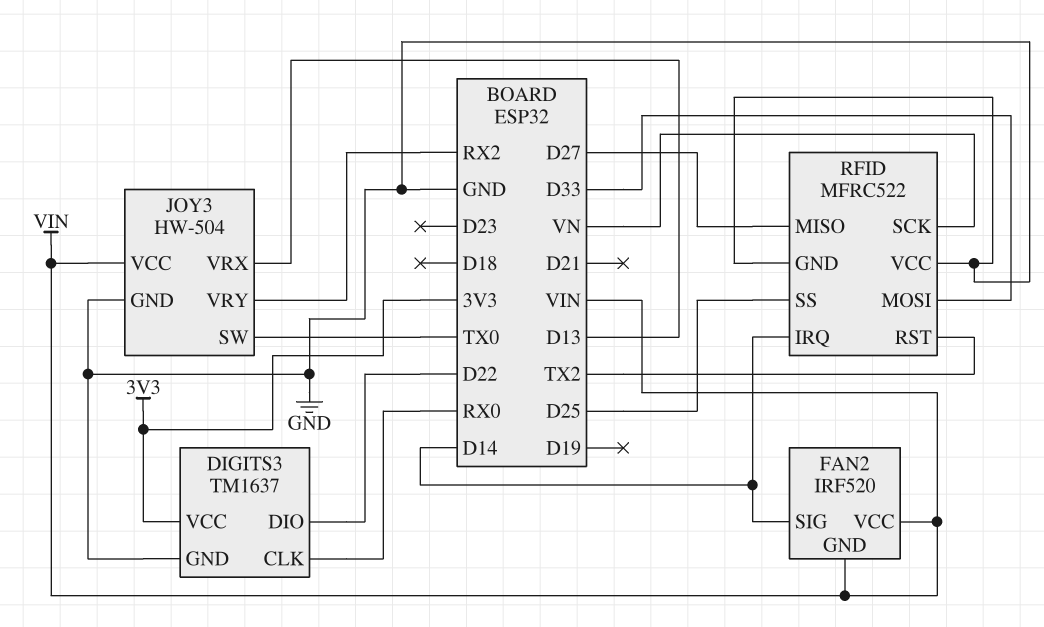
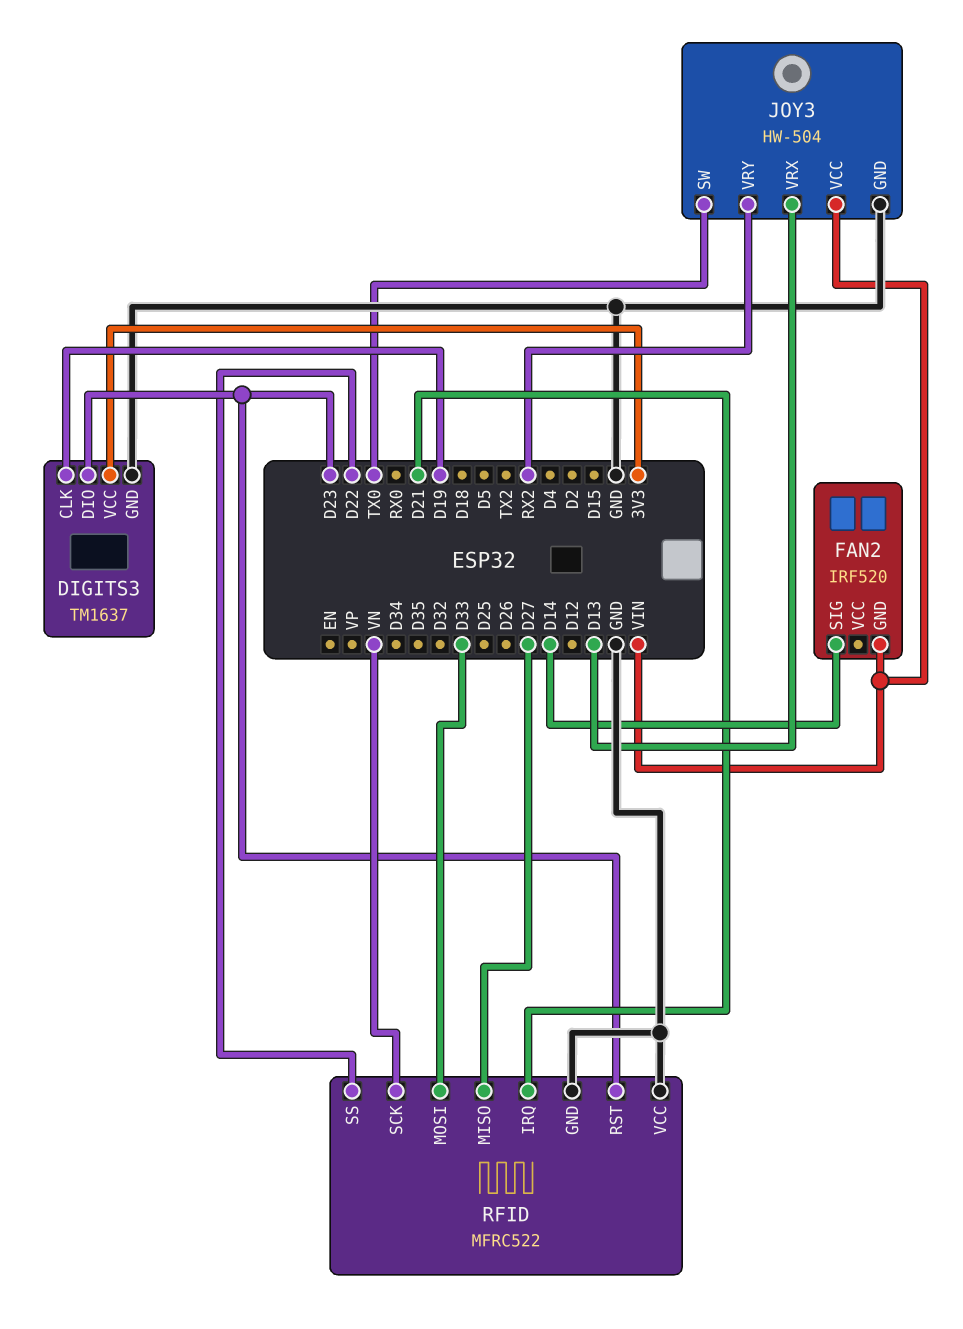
DIGITS3 pin CLK: RX0 -> D19
DIGITS3 pin DIO: D22 -> D23
FAN2 pin VCC: VIN -> none
RFID pin IRQ: D14 -> D21
RFID pin RST: TX2 -> D23
RFID pin SS: D25 -> D22

